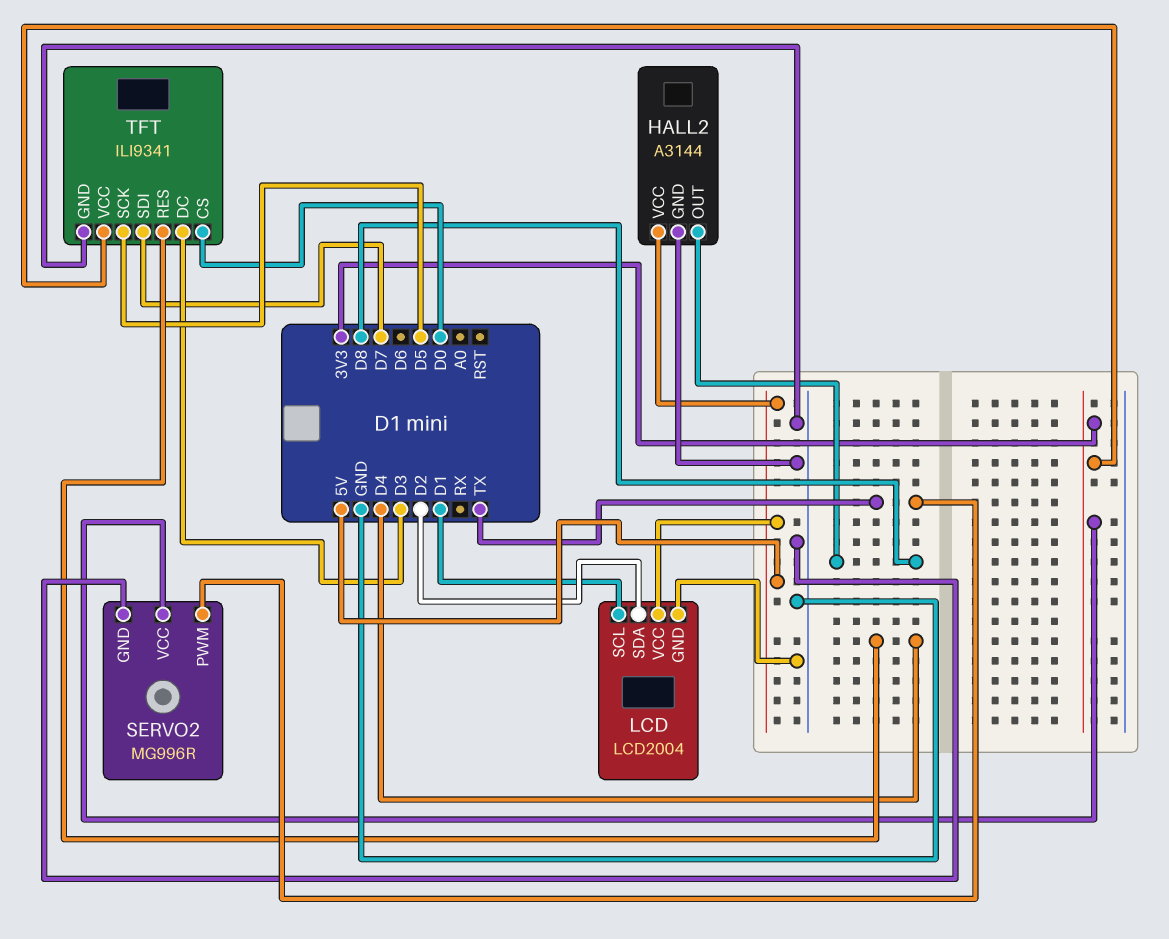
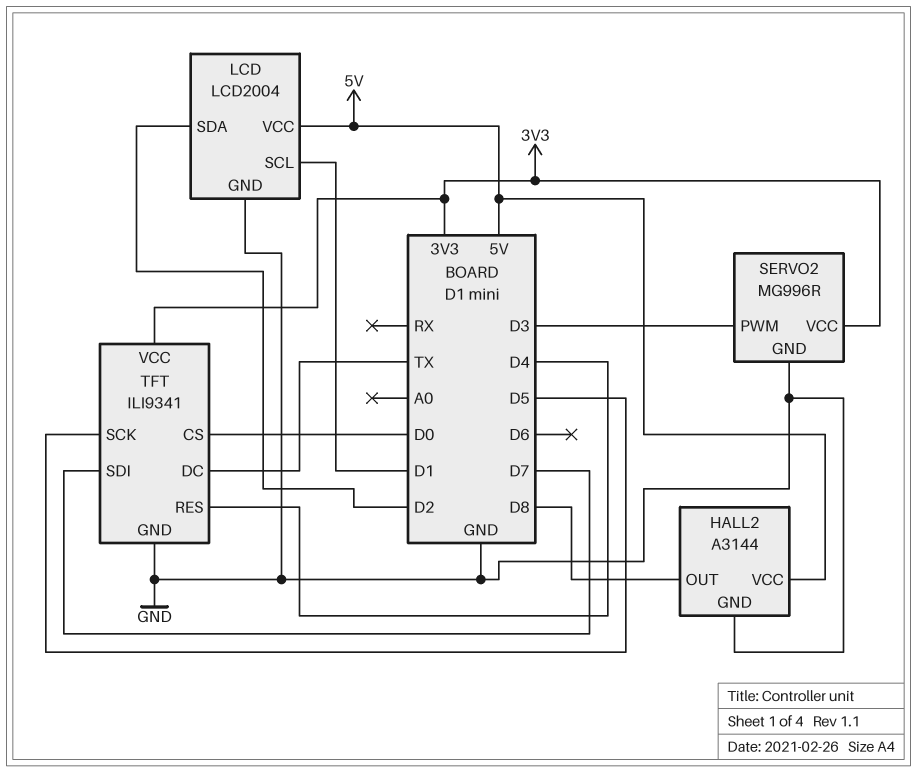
SERVO2 pin PWM: TX -> D3
TFT pin DC: D3 -> TX

